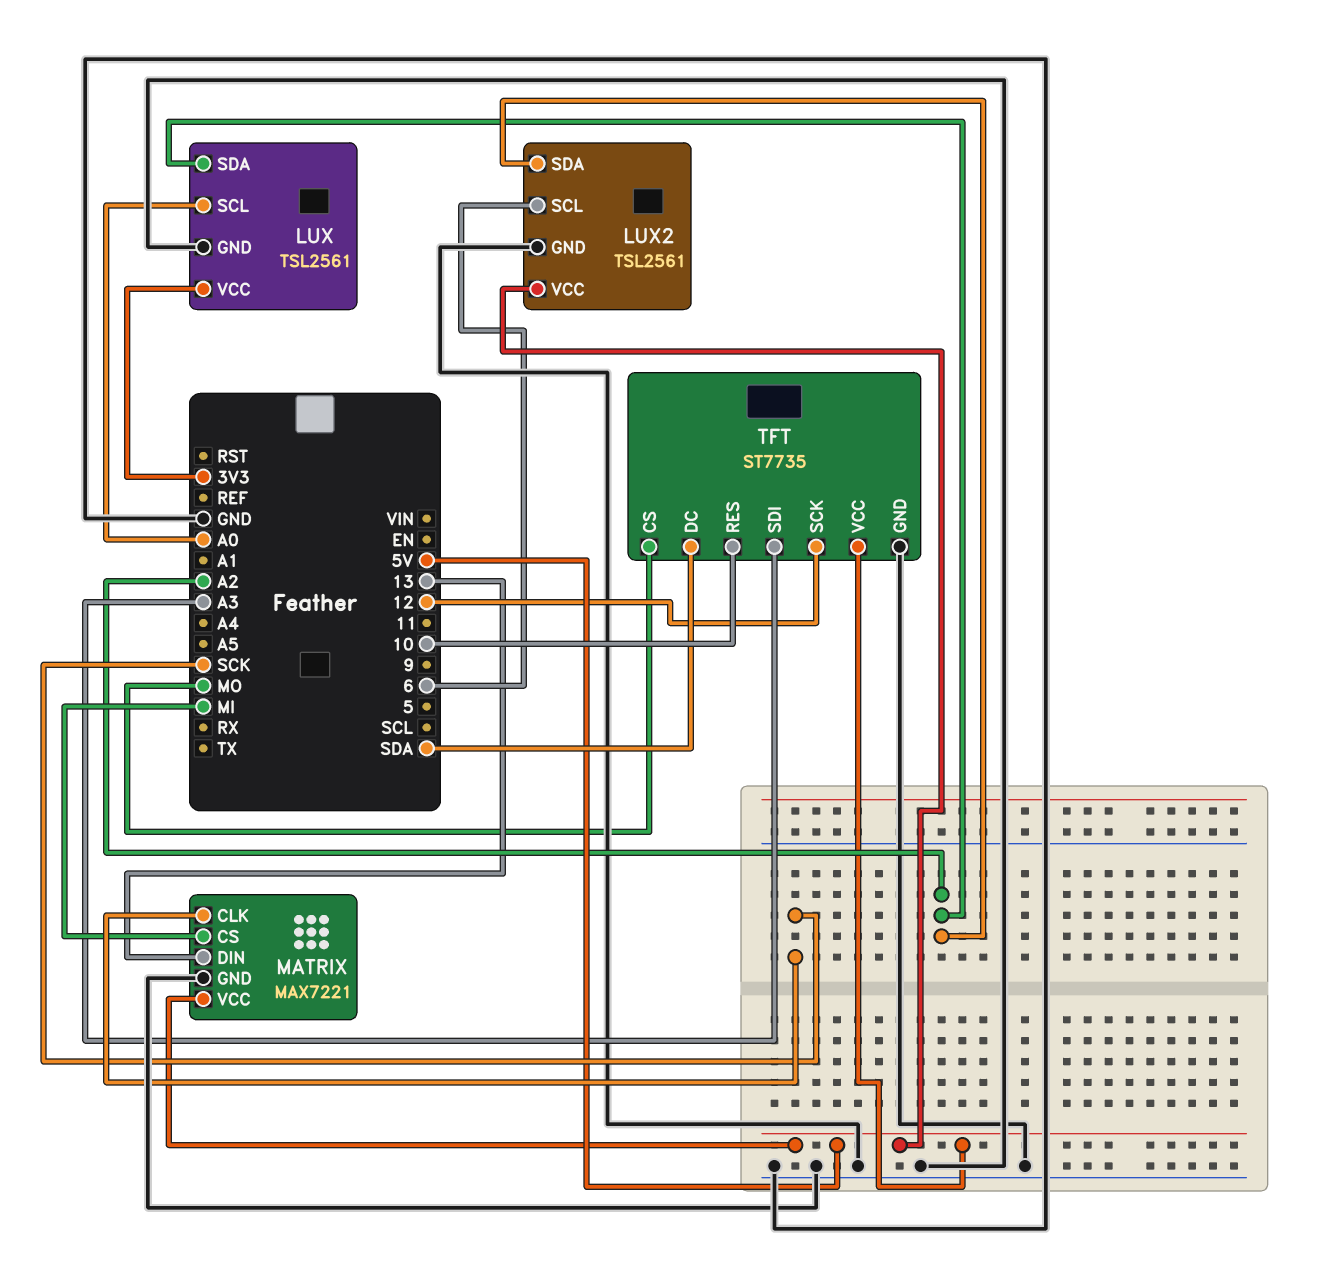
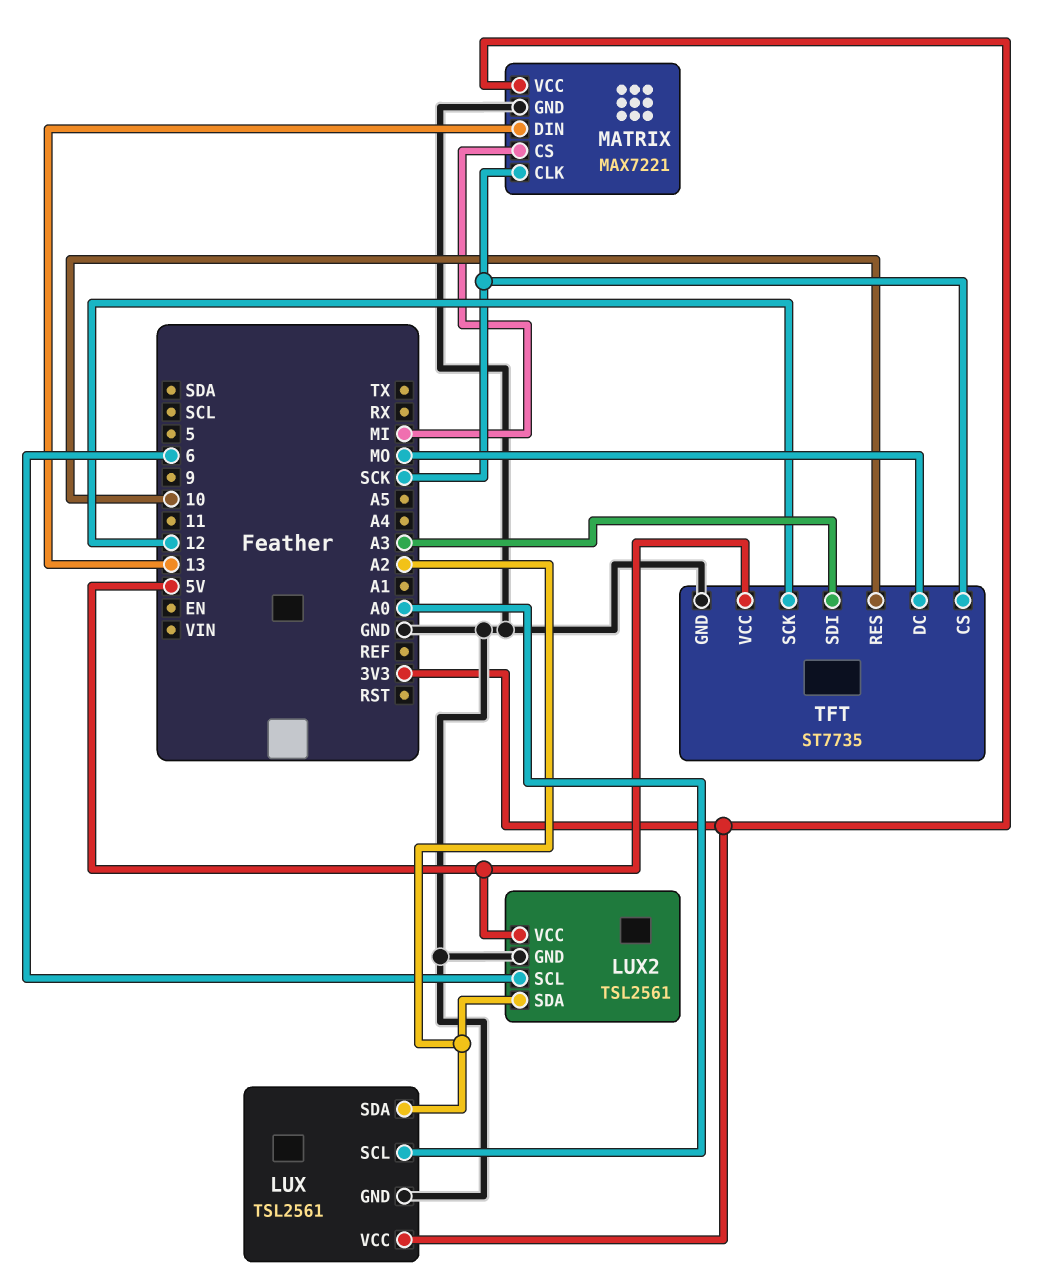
MATRIX pin VCC: 5V -> 3V3
TFT pin CS: MO -> SCK
TFT pin DC: SDA -> MO

